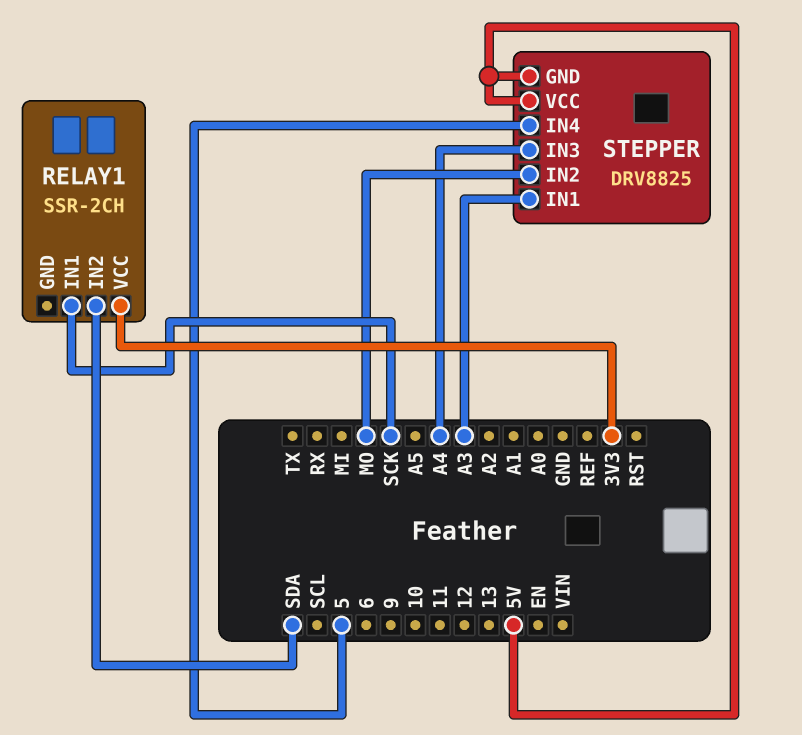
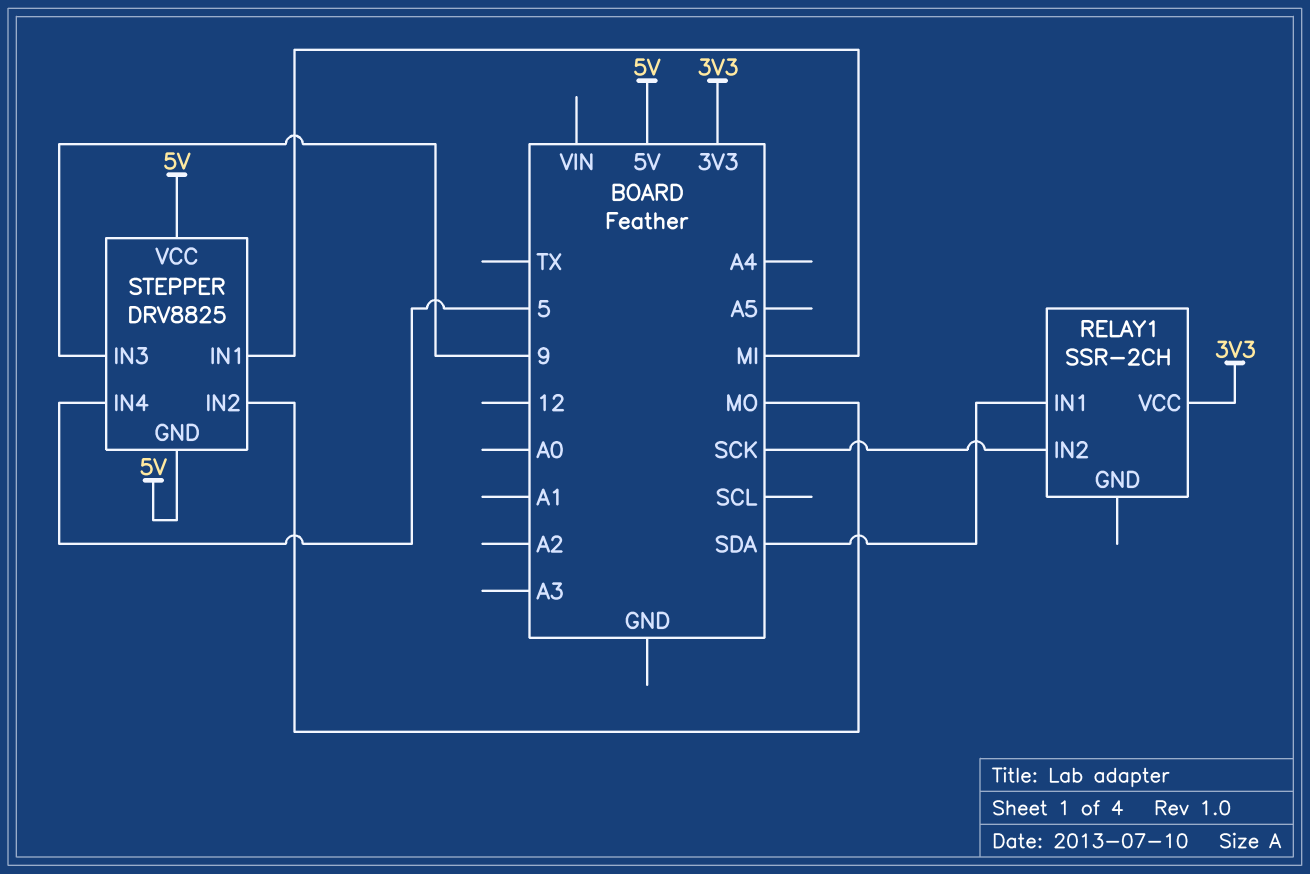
RELAY1 pin IN1: SCK -> SDA
RELAY1 pin IN2: SDA -> SCK
STEPPER pin IN1: A3 -> MI
STEPPER pin IN3: A4 -> 9

